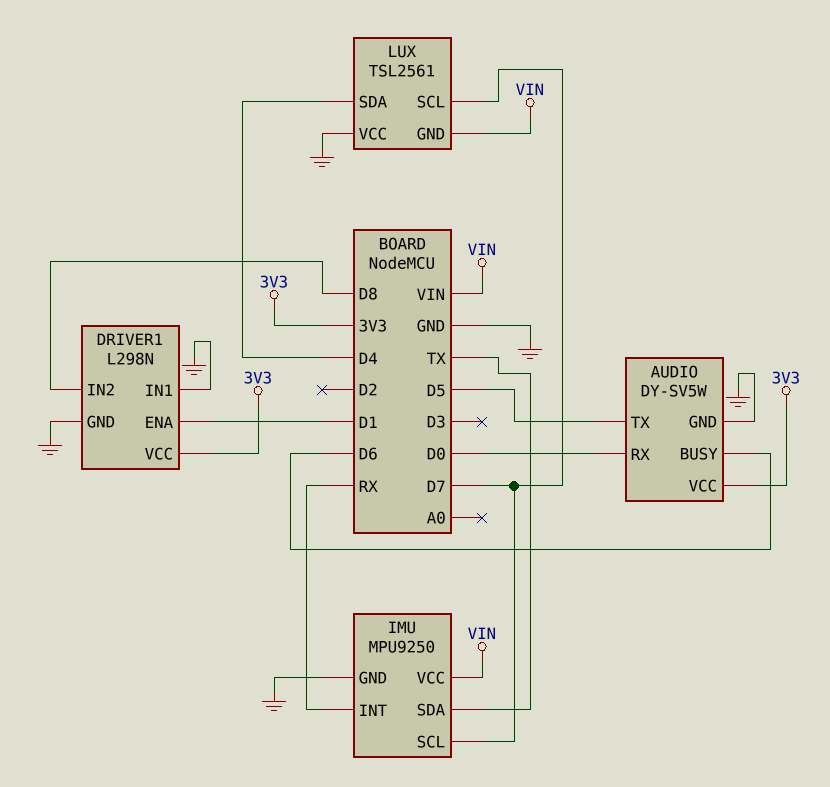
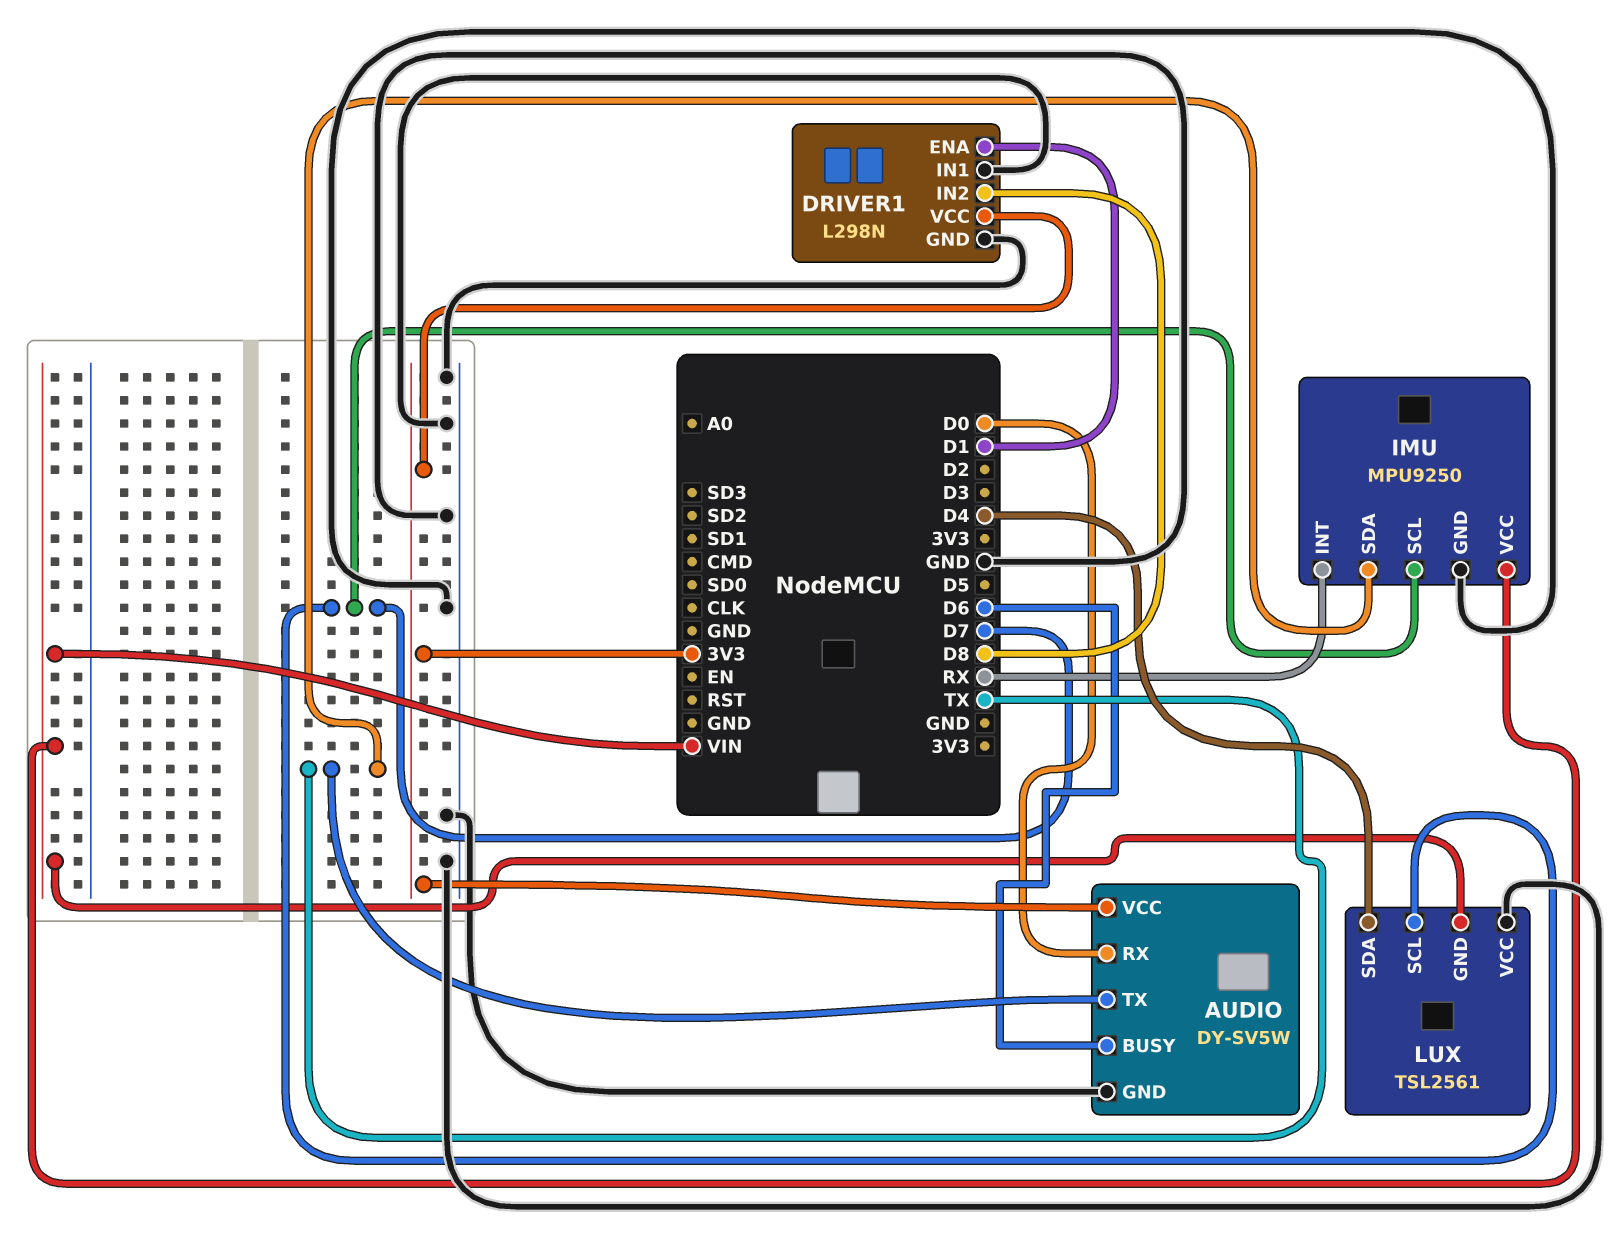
AUDIO pin TX: D5 -> TX

